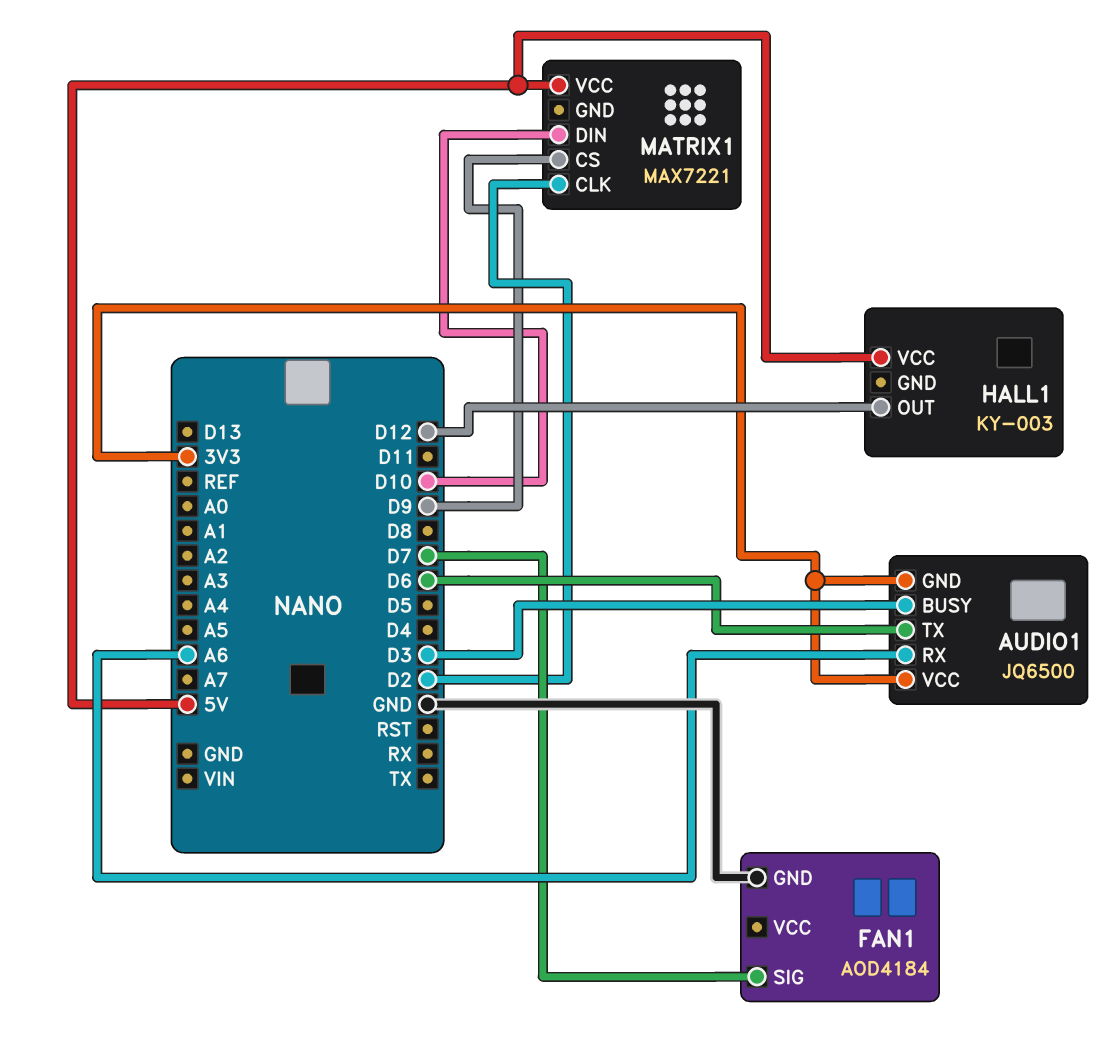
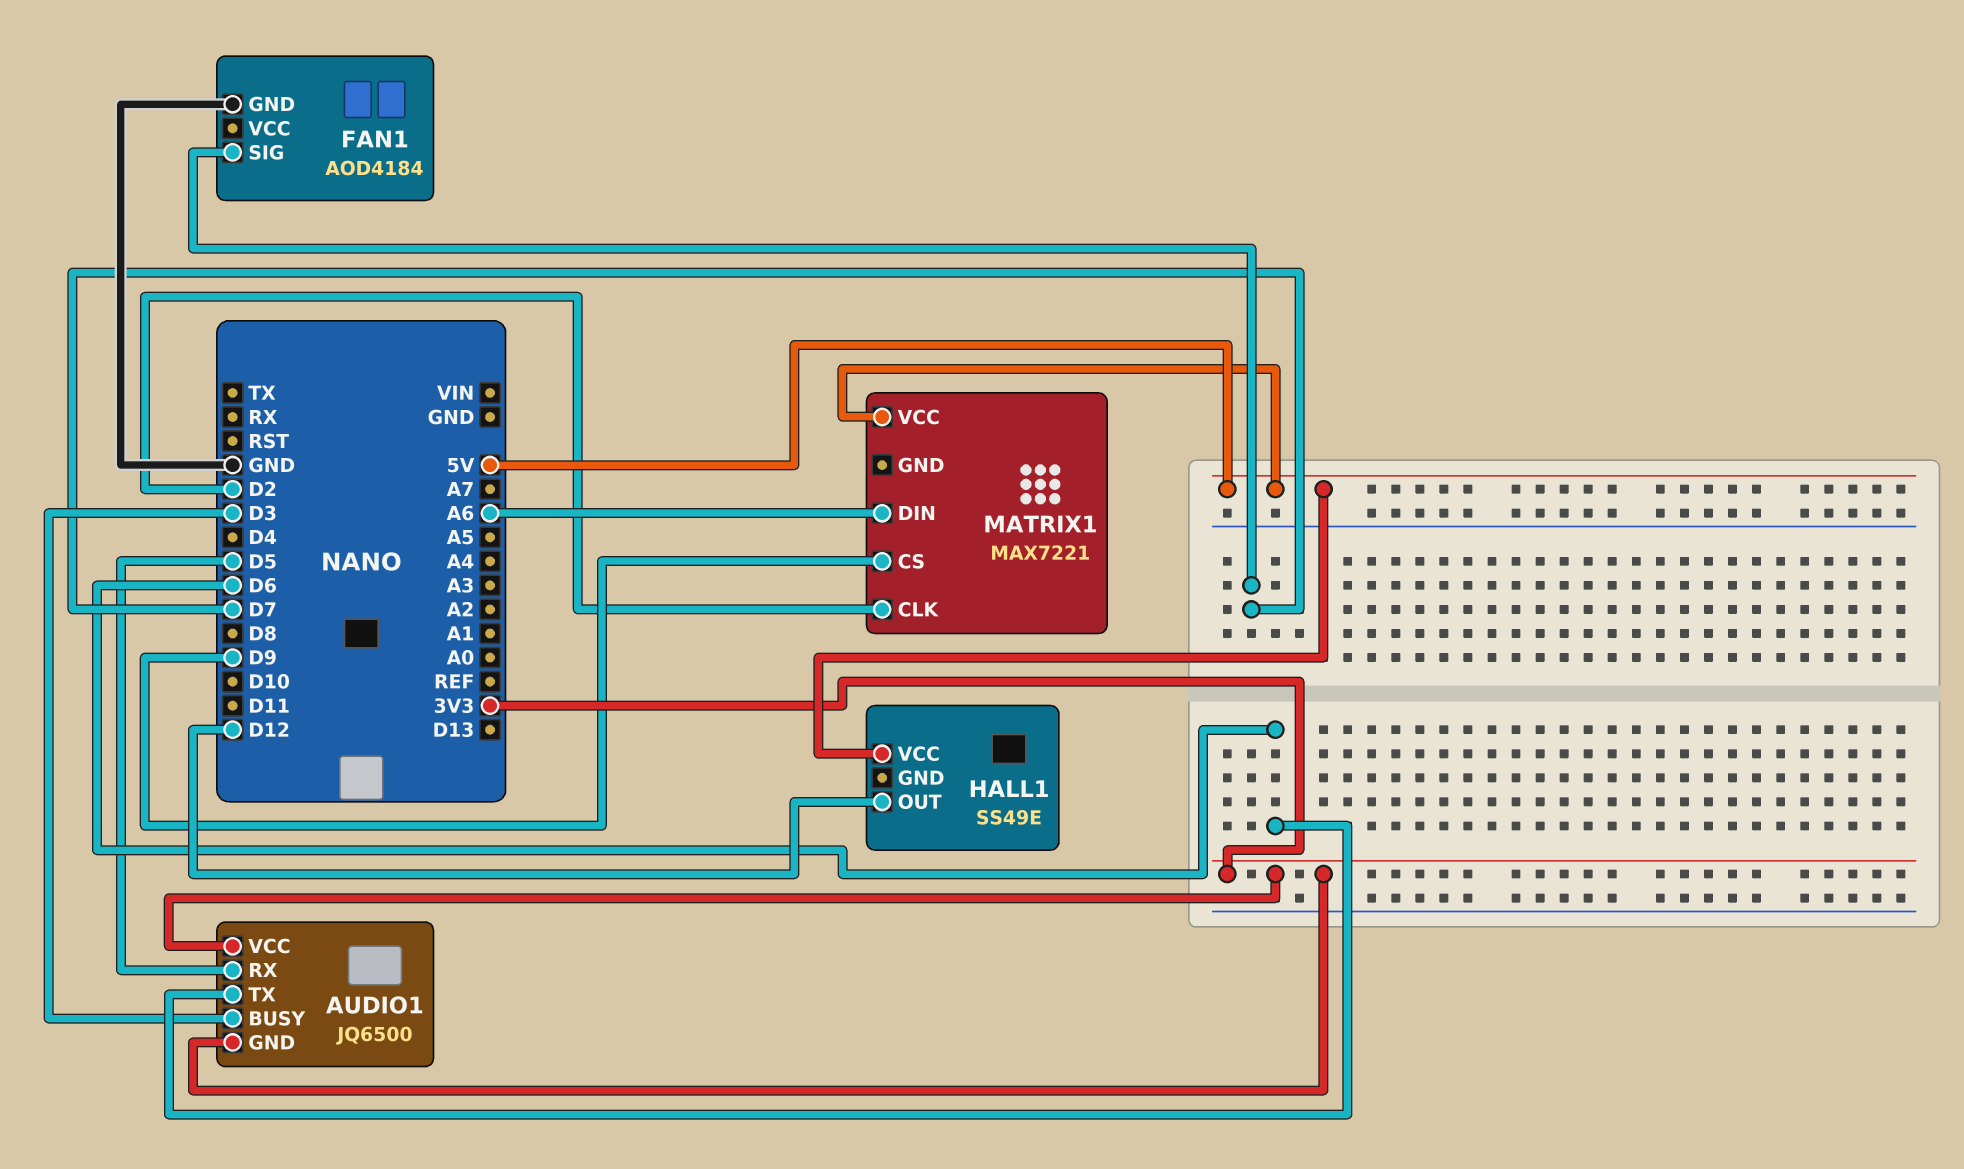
AUDIO1 pin RX: A6 -> D5
HALL1: KY-003 -> SS49E
MATRIX1 pin DIN: D10 -> A6

